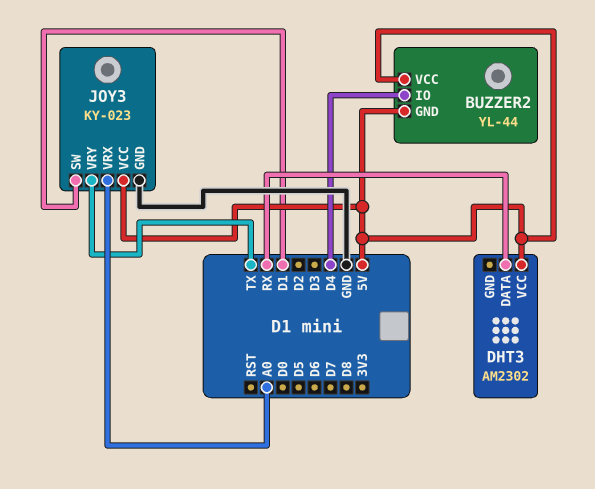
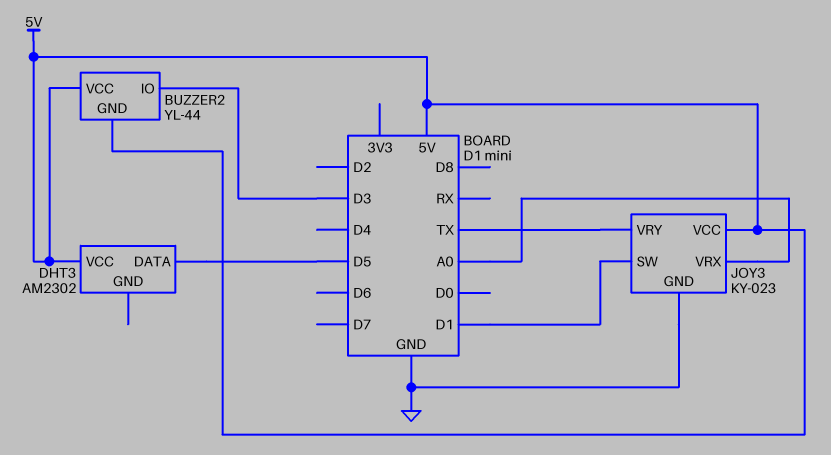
BUZZER2 pin IO: D4 -> D3
DHT3 pin DATA: RX -> D5

